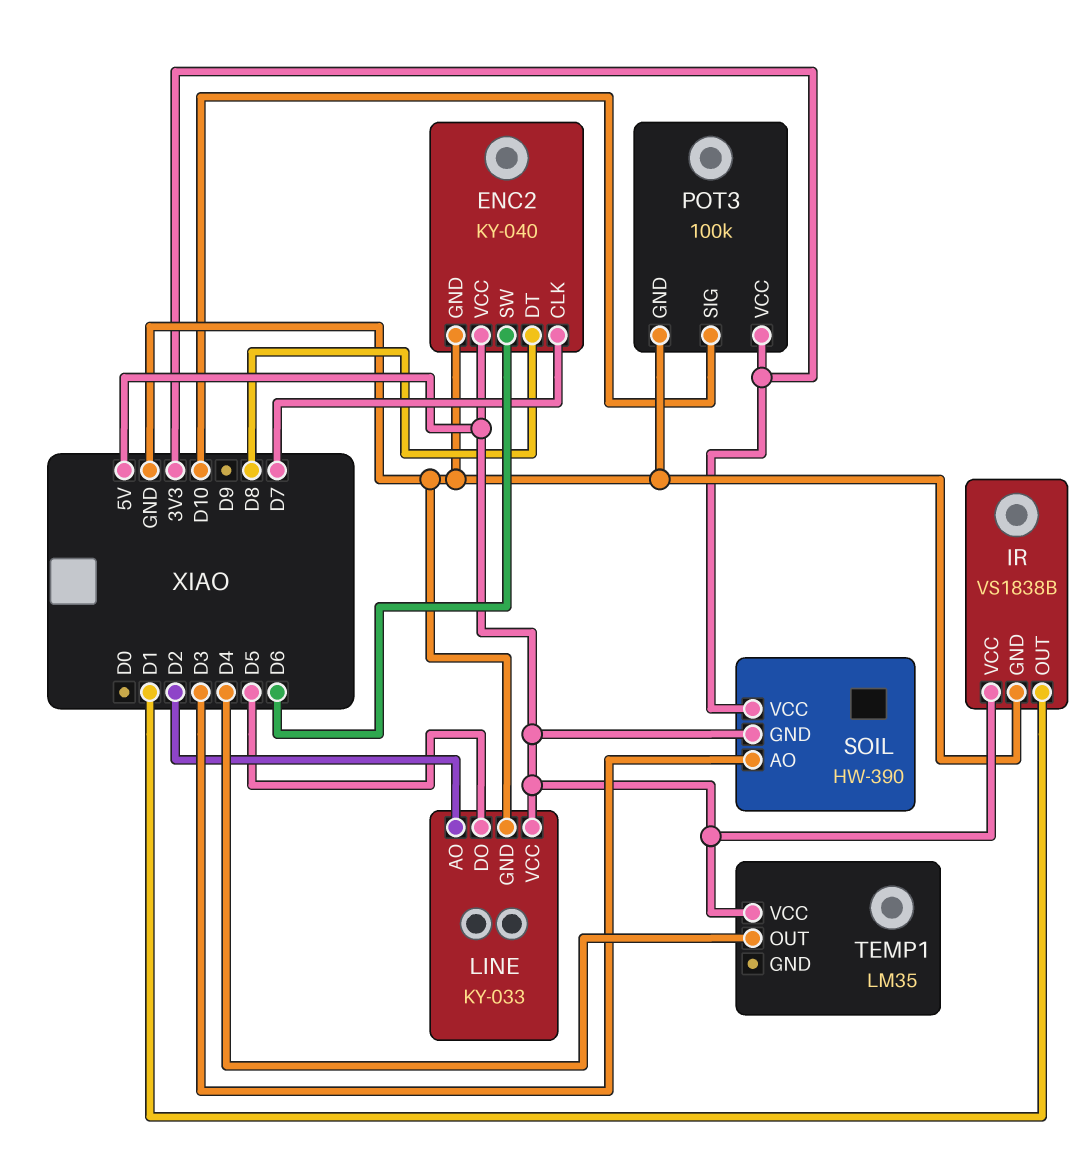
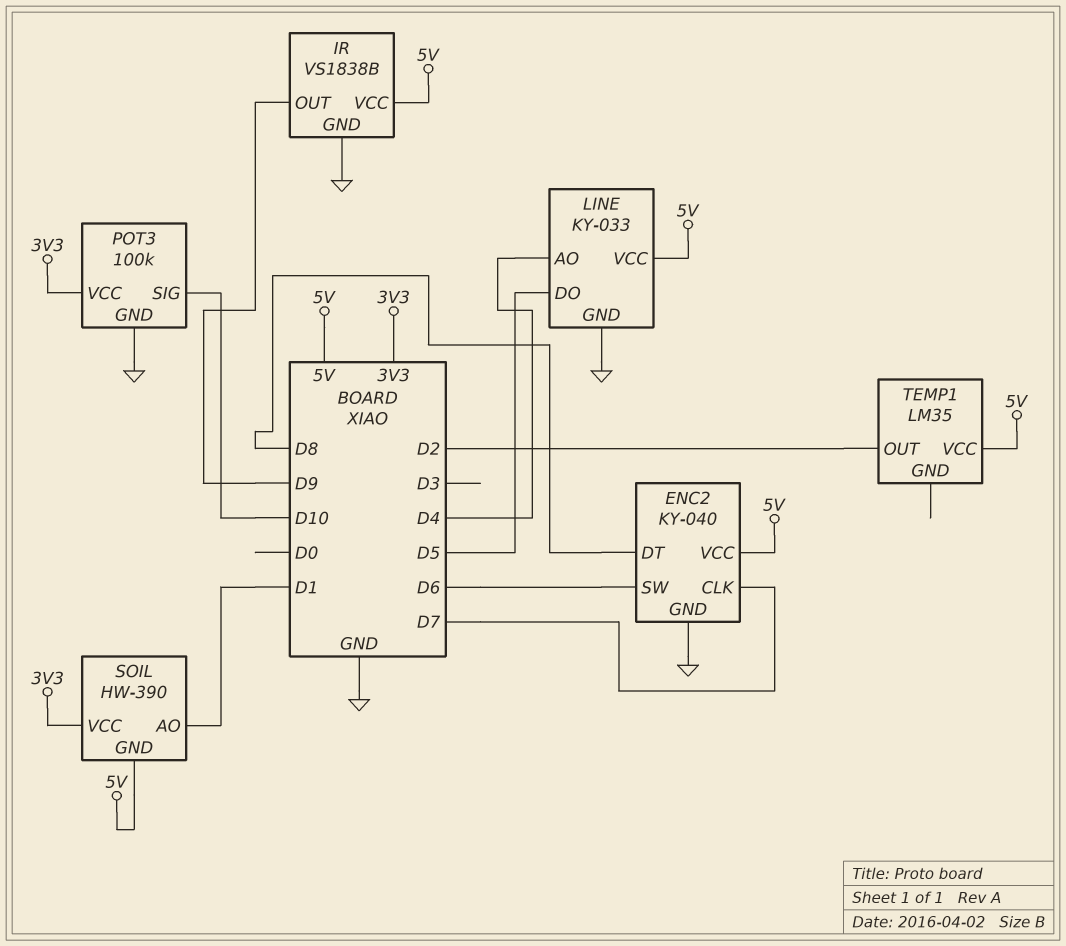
IR pin OUT: D1 -> D9
LINE pin AO: D2 -> D4
SOIL pin AO: D3 -> D1
TEMP1 pin OUT: D4 -> D2

